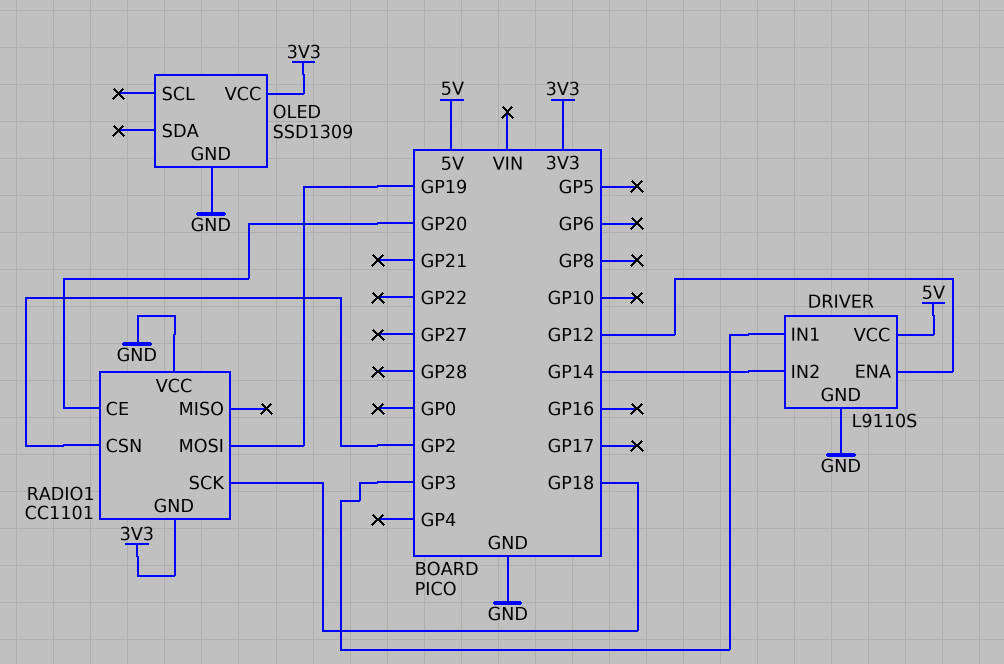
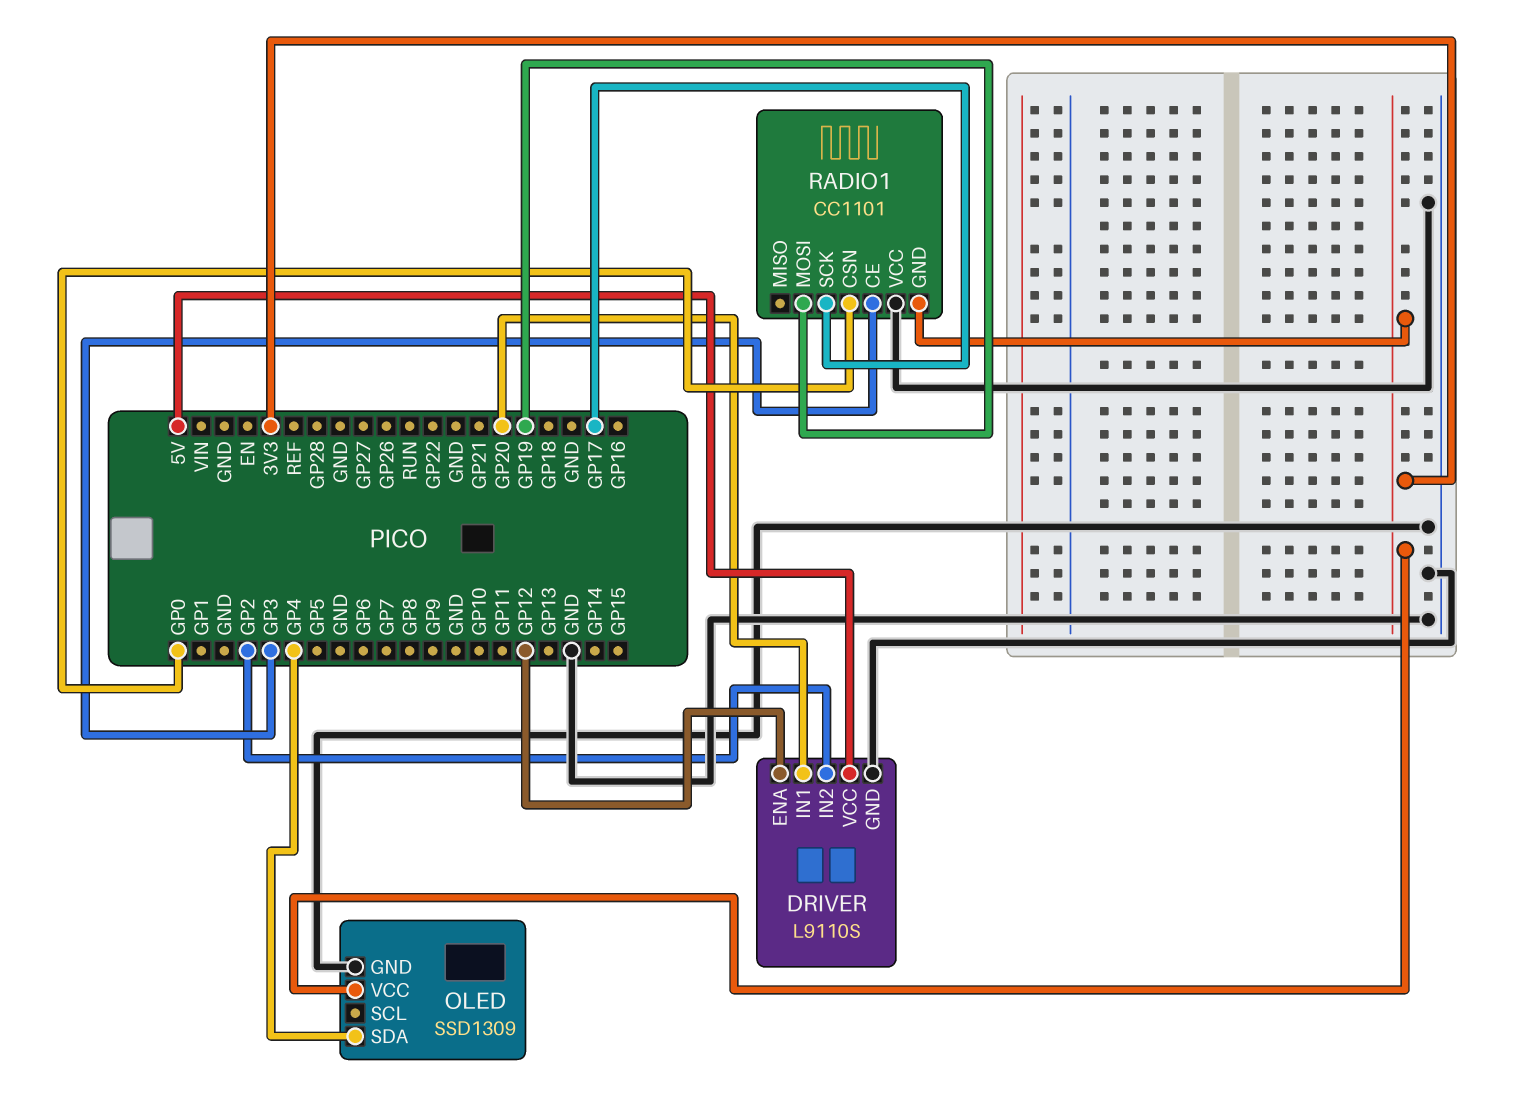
DRIVER pin IN1: GP3 -> GP20
DRIVER pin IN2: GP14 -> GP2
OLED pin SDA: none -> GP4
RADIO1 pin CE: GP20 -> GP3
RADIO1 pin CSN: GP2 -> GP0
RADIO1 pin SCK: GP18 -> GP17

